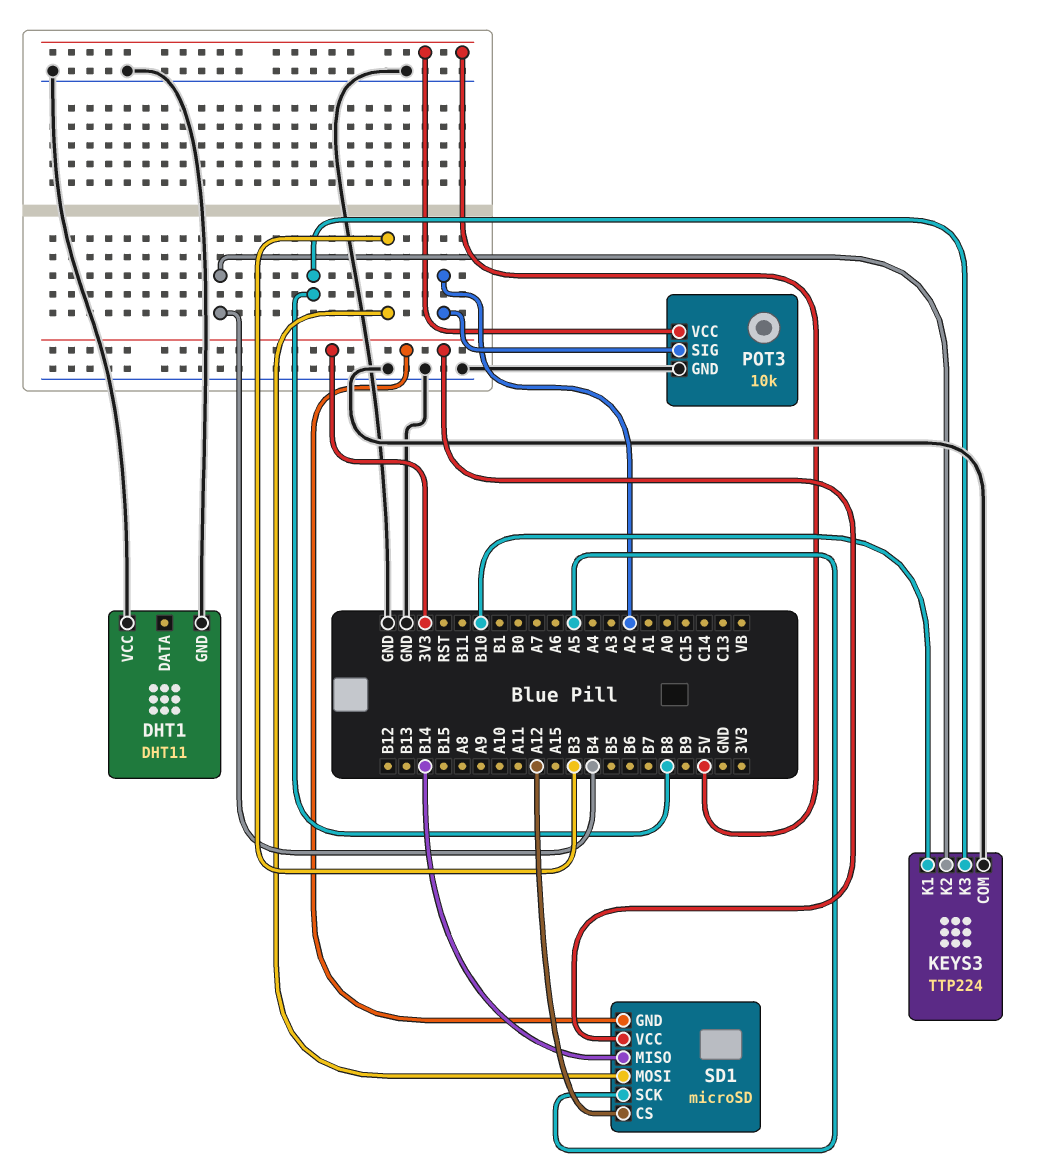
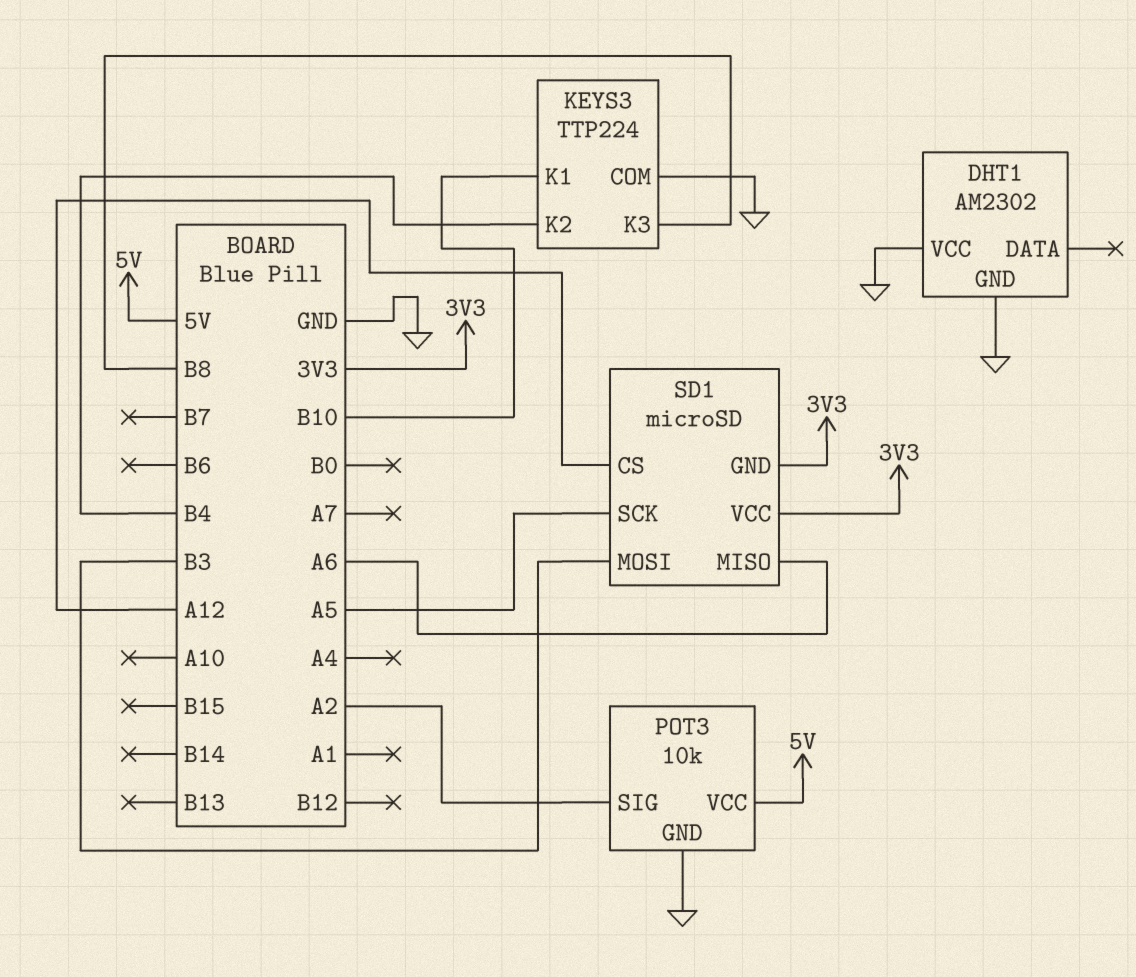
DHT1: DHT11 -> AM2302
SD1 pin MISO: B14 -> A6

